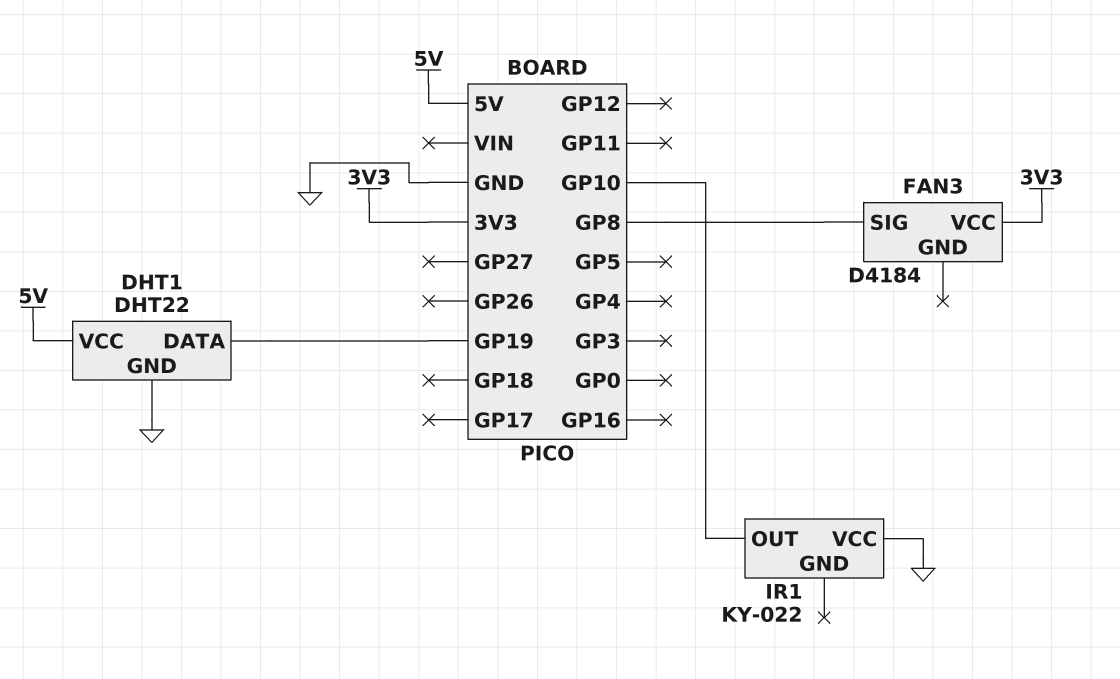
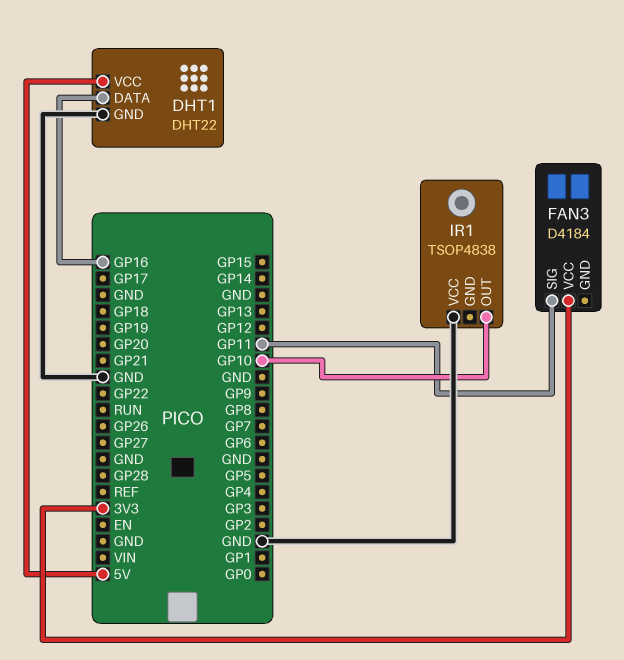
DHT1 pin DATA: GP19 -> GP16
FAN3 pin SIG: GP8 -> GP11
IR1: KY-022 -> TSOP4838

